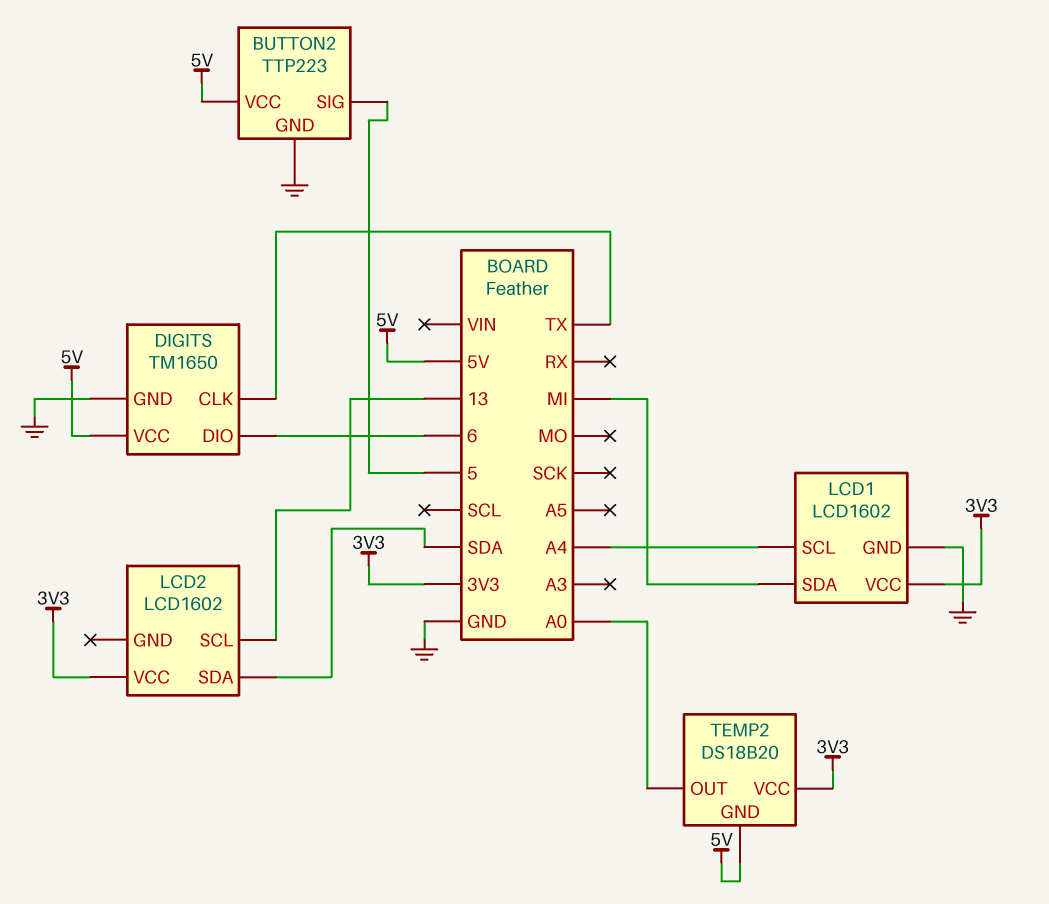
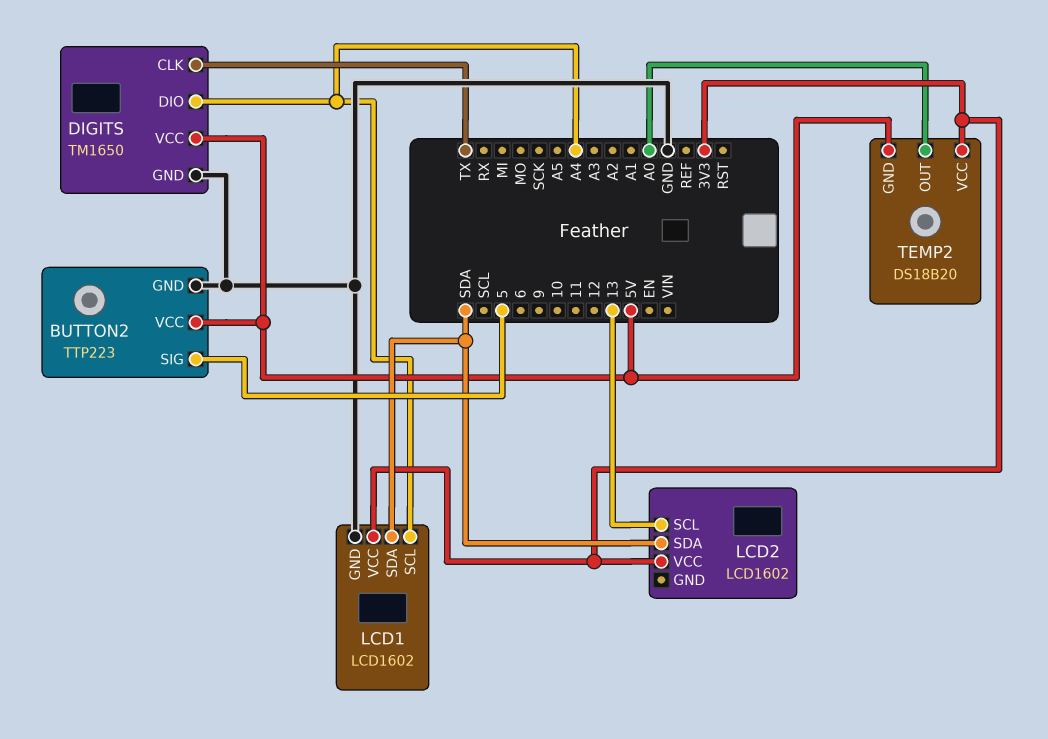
DIGITS pin DIO: 6 -> A4
LCD1 pin SDA: MI -> SDA

